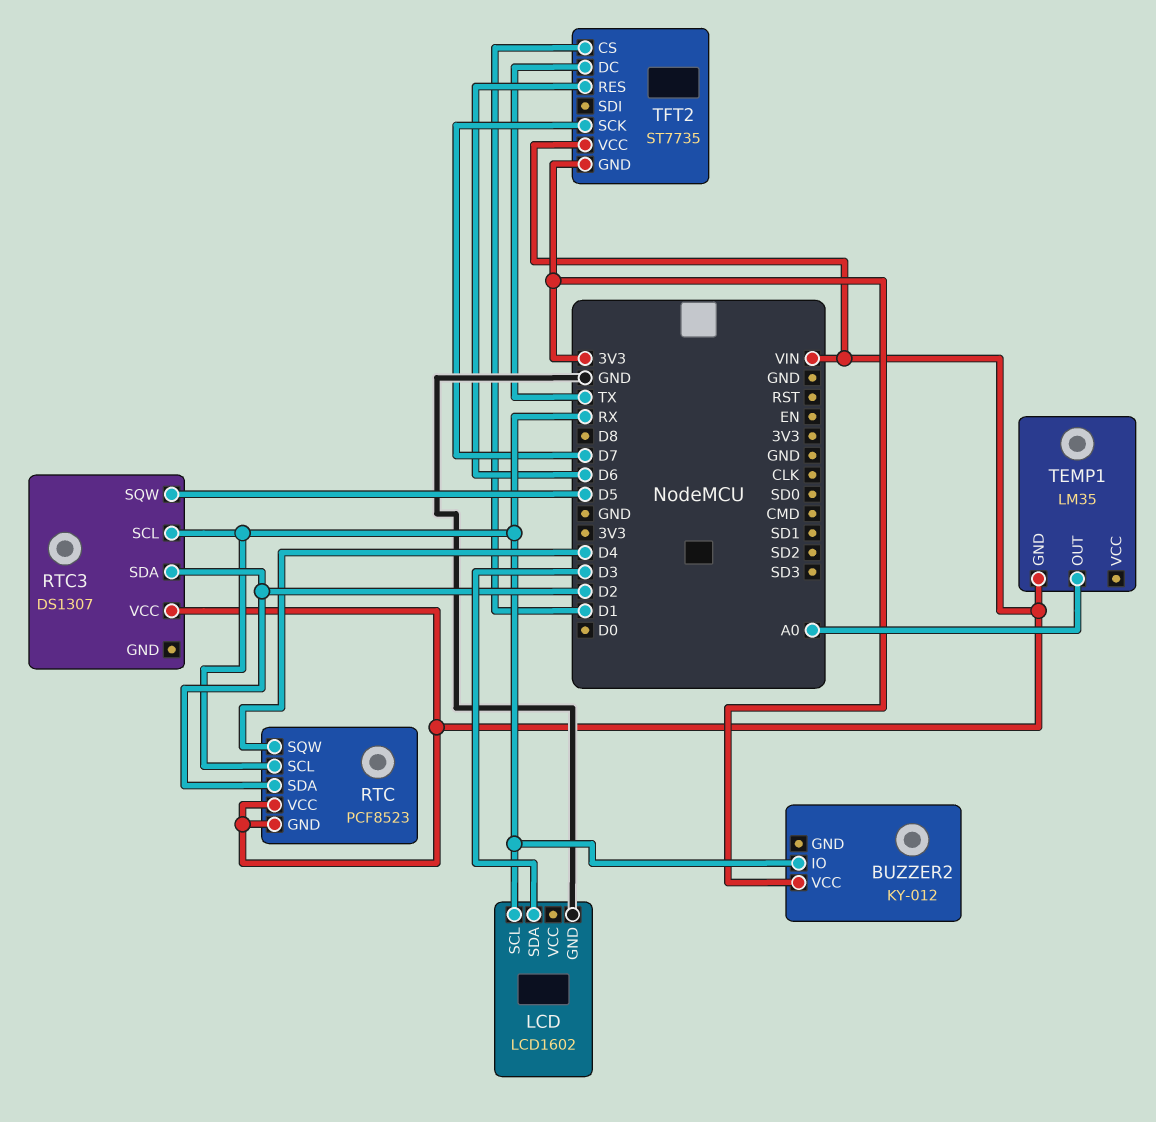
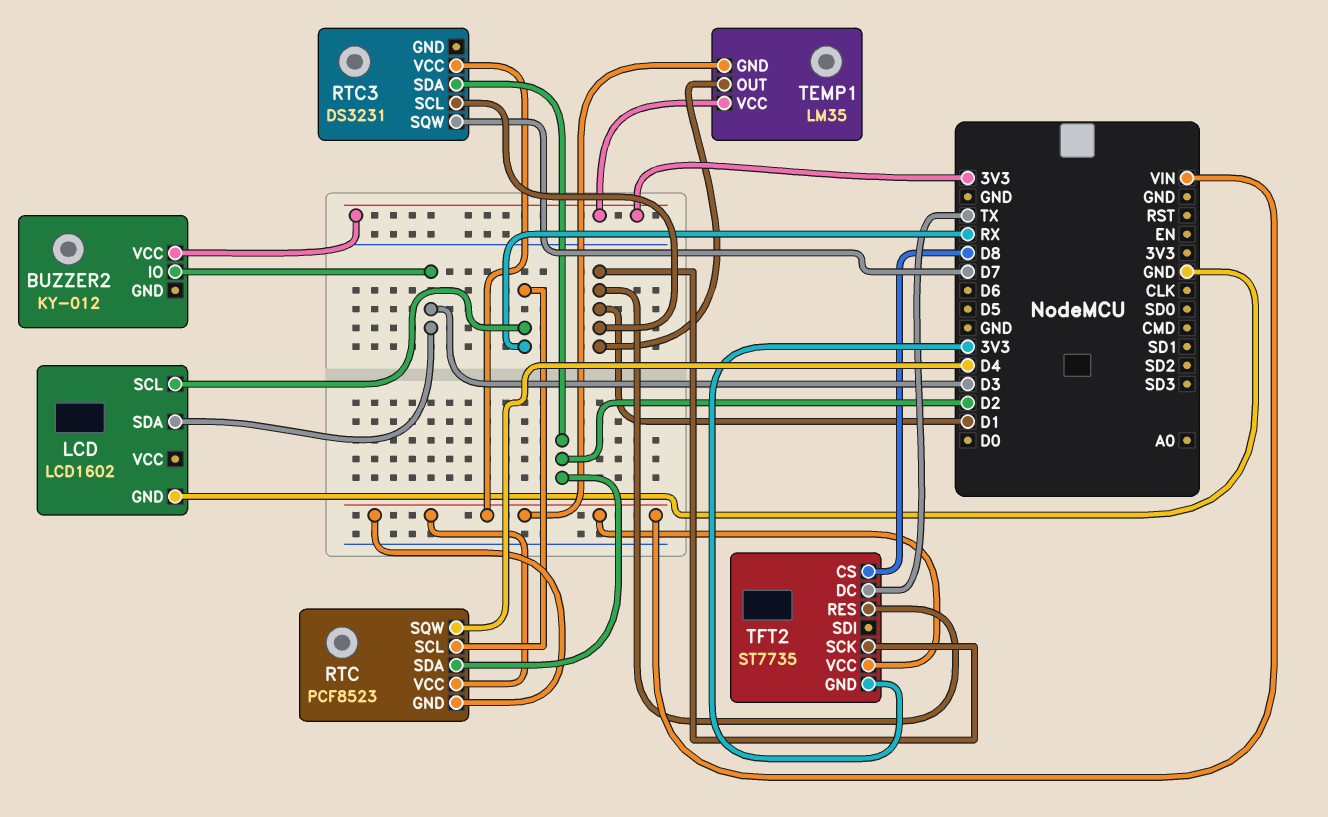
BUZZER2 pin IO: RX -> D3
RTC3: DS1307 -> DS3231
RTC3 pin SCL: RX -> D1
RTC3 pin SQW: D5 -> D7
TEMP1 pin OUT: A0 -> D1
TEMP1 pin VCC: none -> 3V3
TFT2 pin CS: D1 -> D8
TFT2 pin RES: D6 -> D1
TFT2 pin SCK: D7 -> D1

